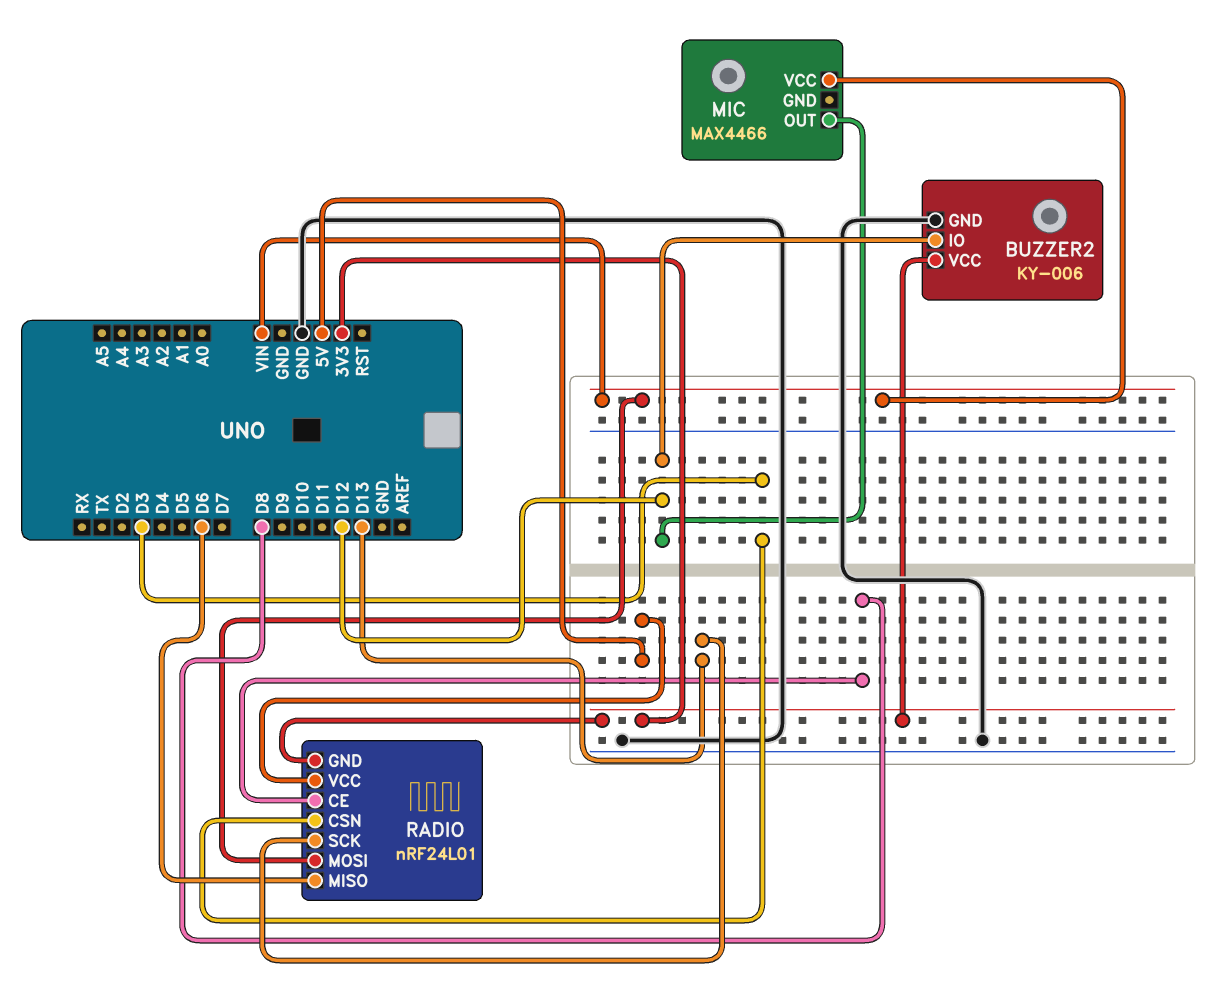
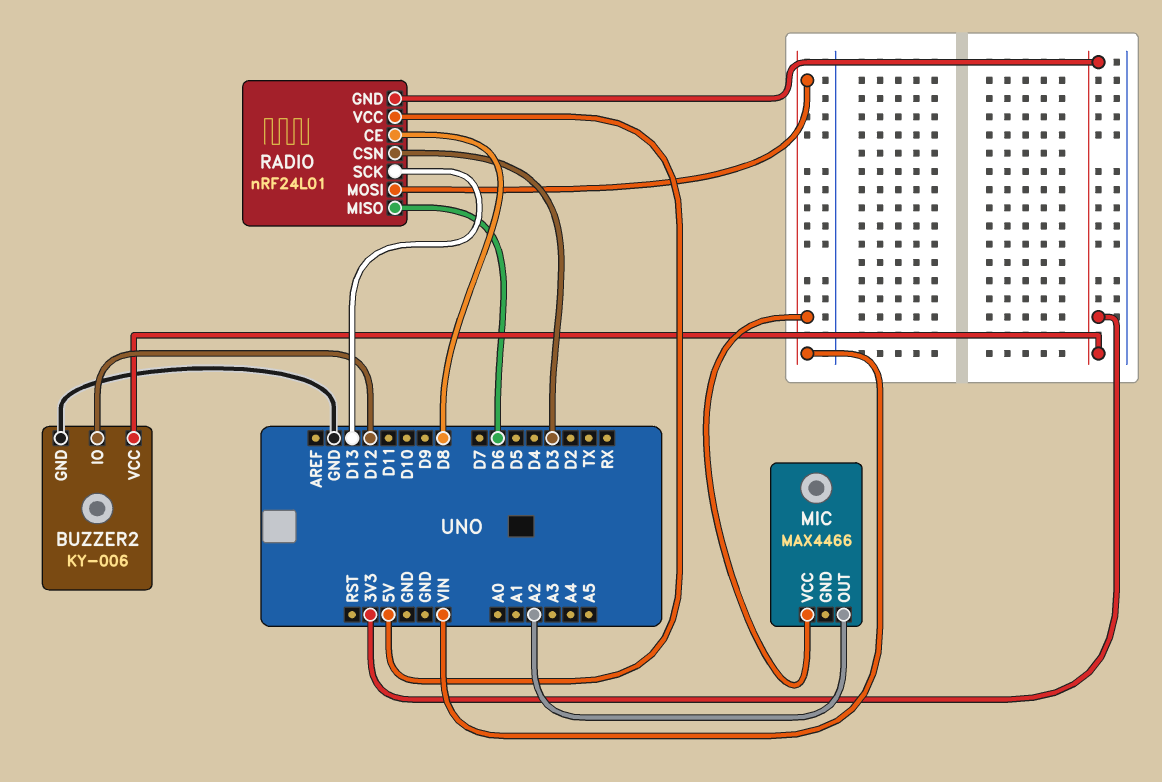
MIC pin OUT: D12 -> A2

